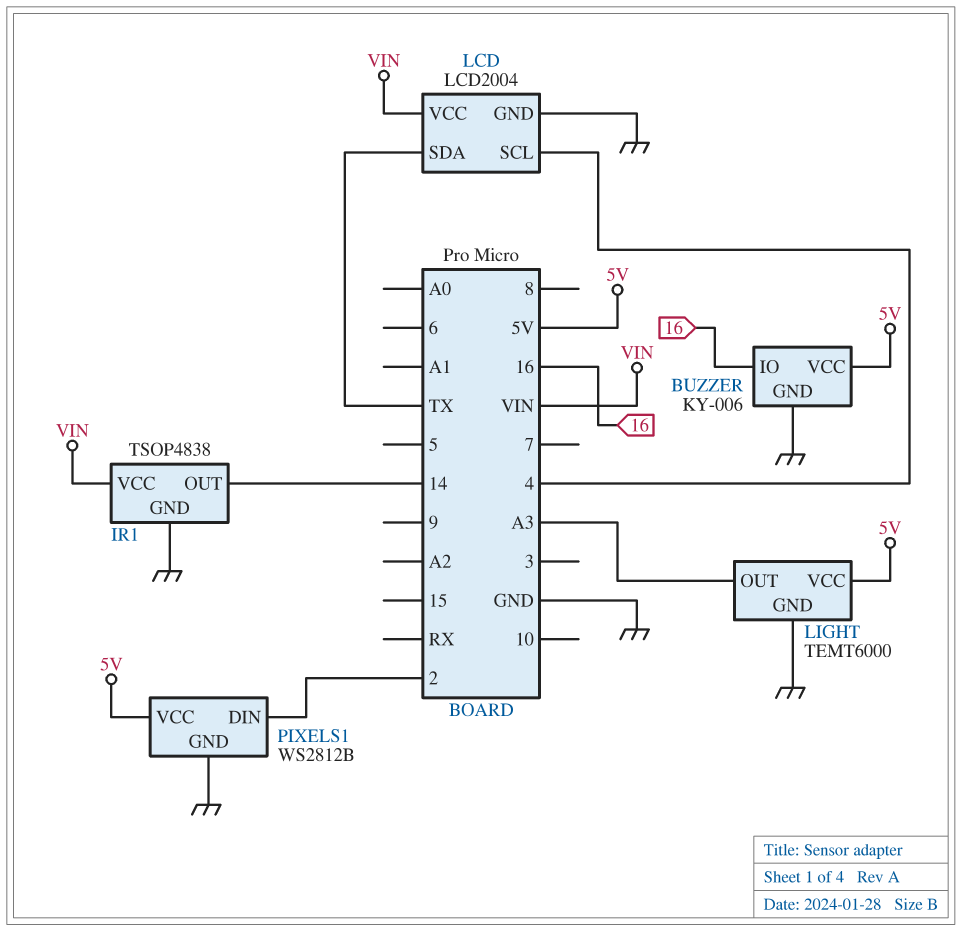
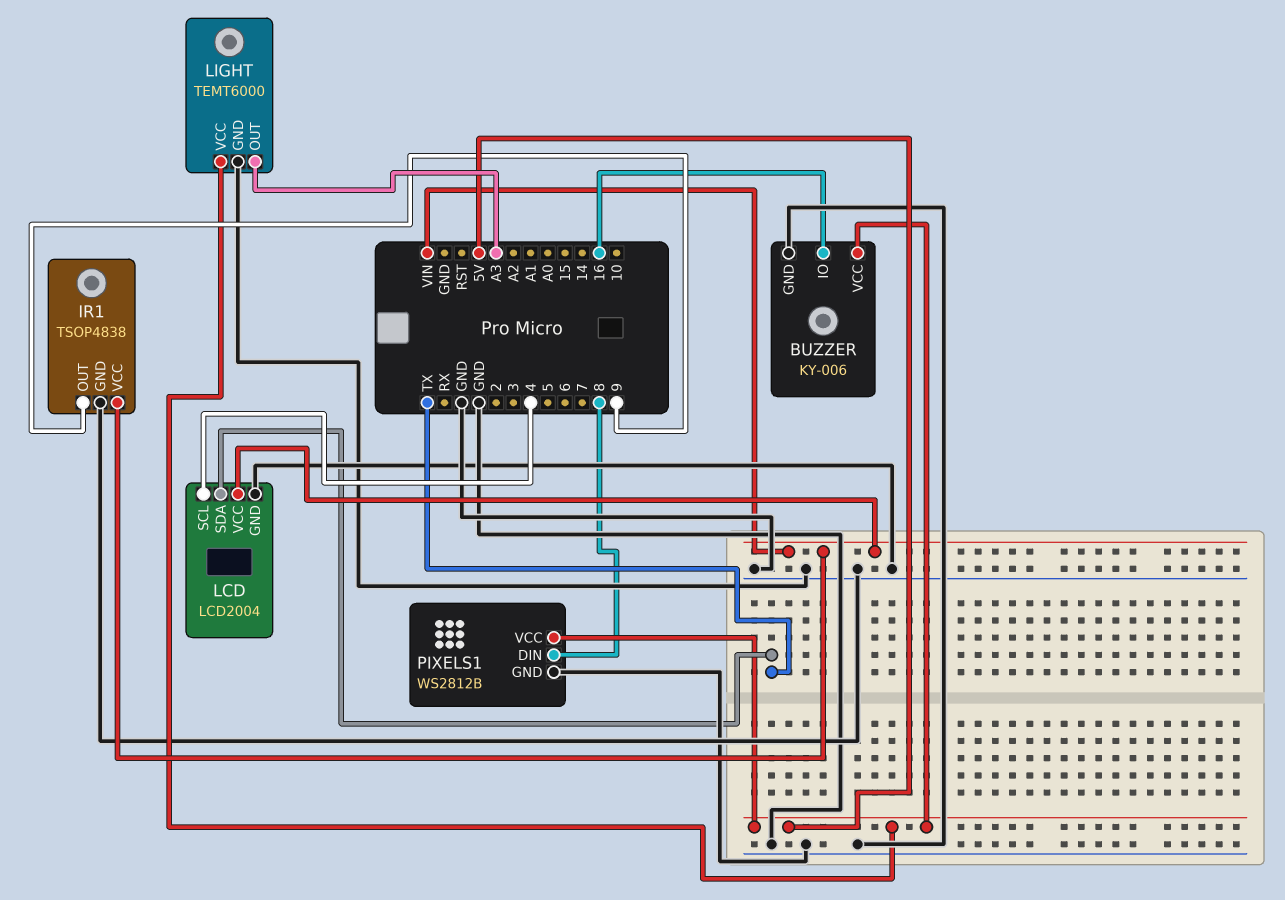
IR1 pin OUT: 14 -> 9
PIXELS1 pin DIN: 2 -> 8

